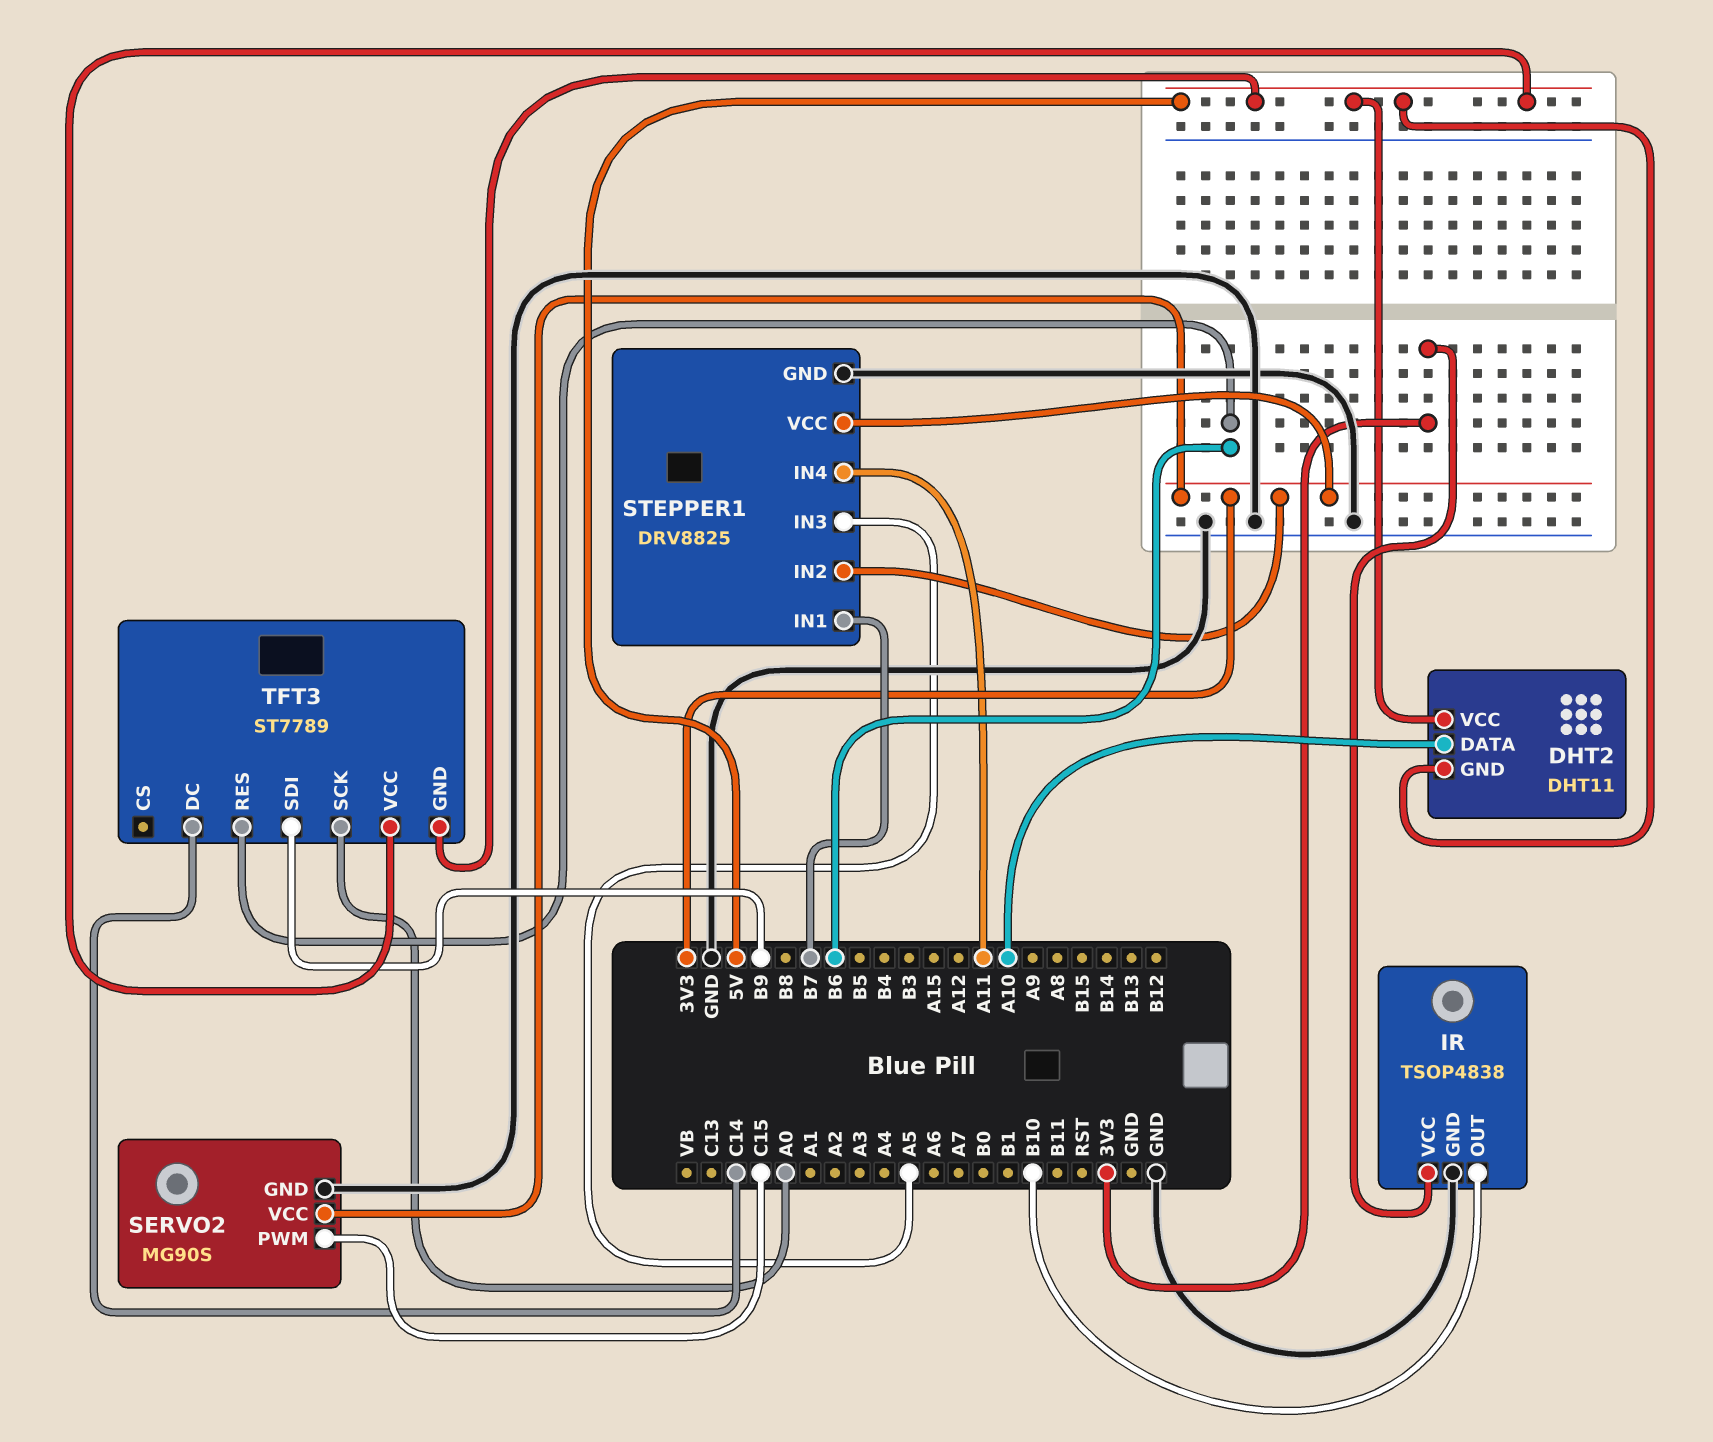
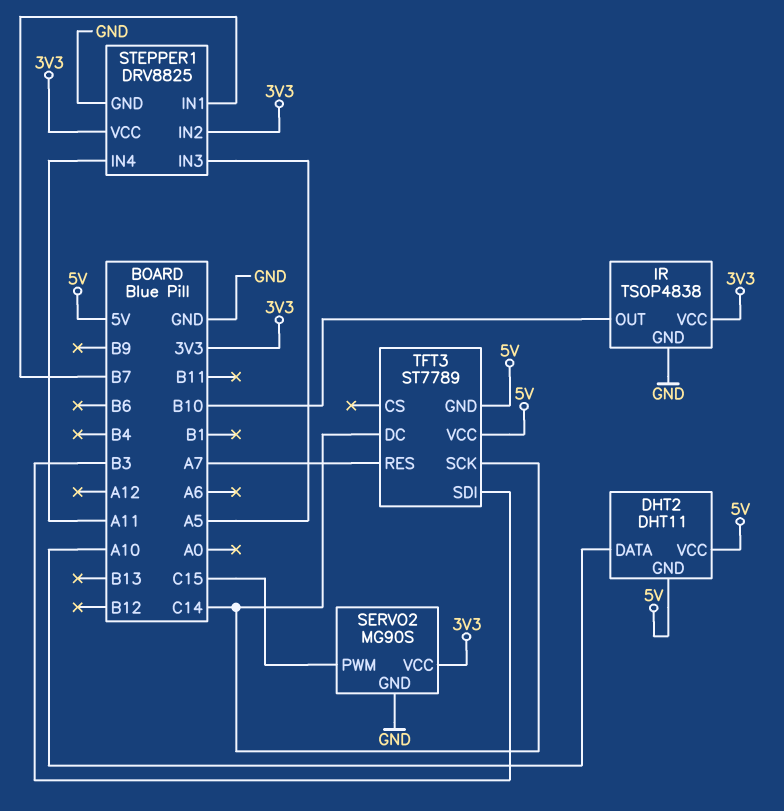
TFT3 pin RES: B6 -> A7
TFT3 pin SCK: A0 -> C14
TFT3 pin SDI: B9 -> B3

